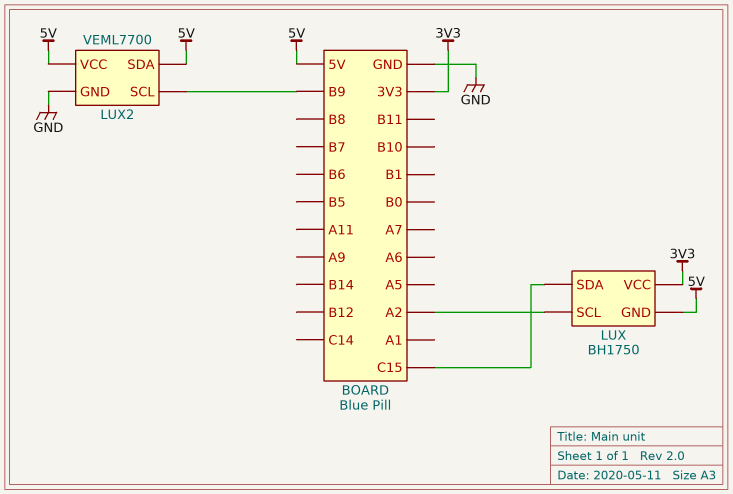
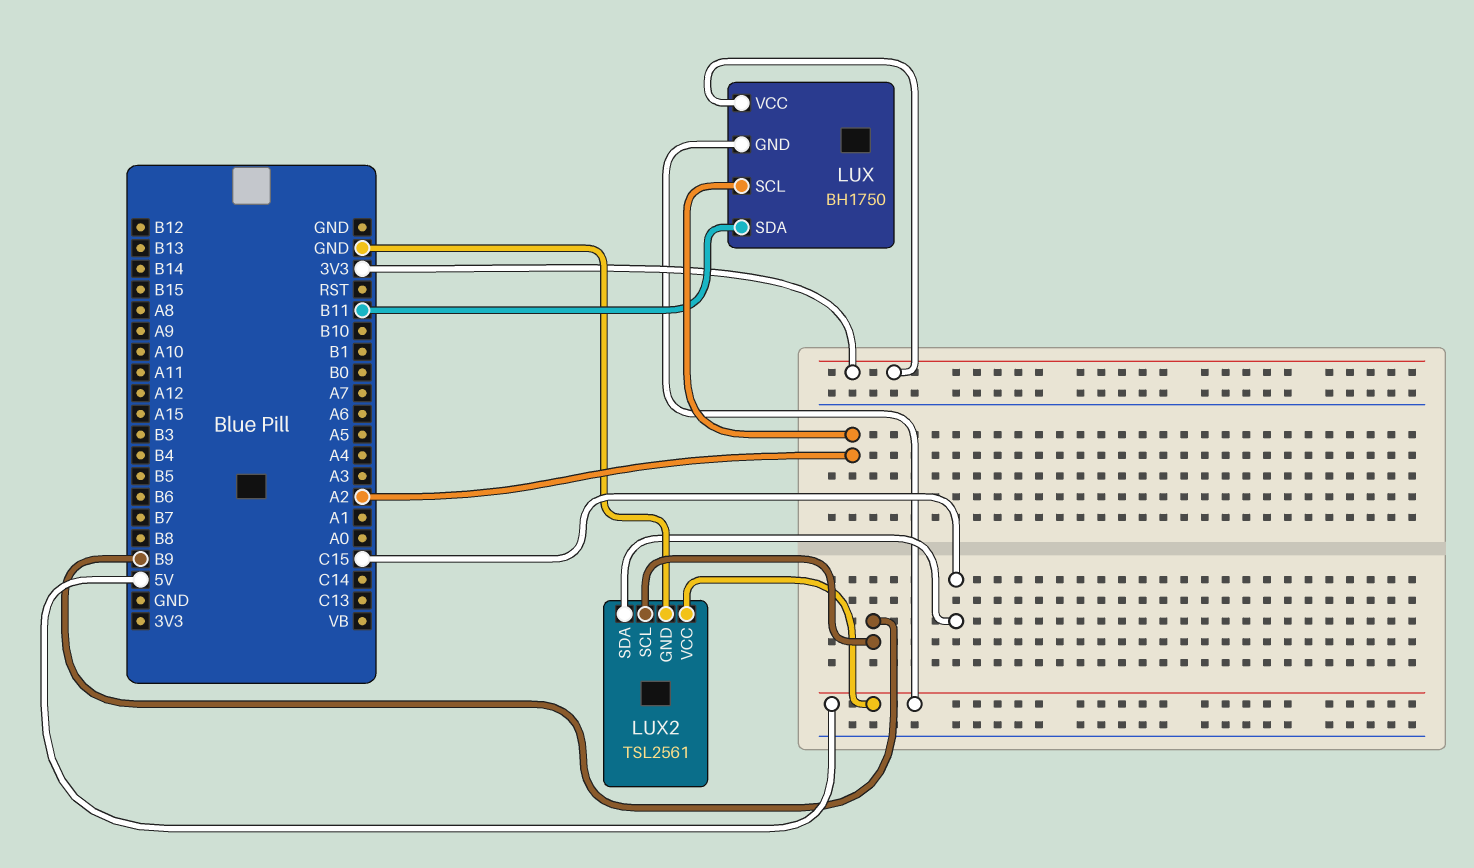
LUX pin SDA: C15 -> B11
LUX2: VEML7700 -> TSL2561
LUX2 pin SDA: 5V -> C15

